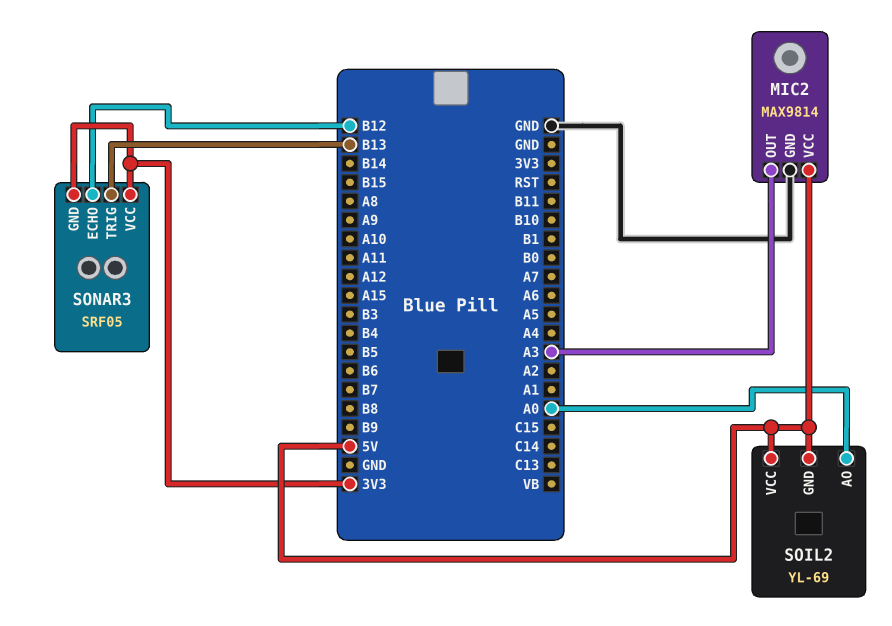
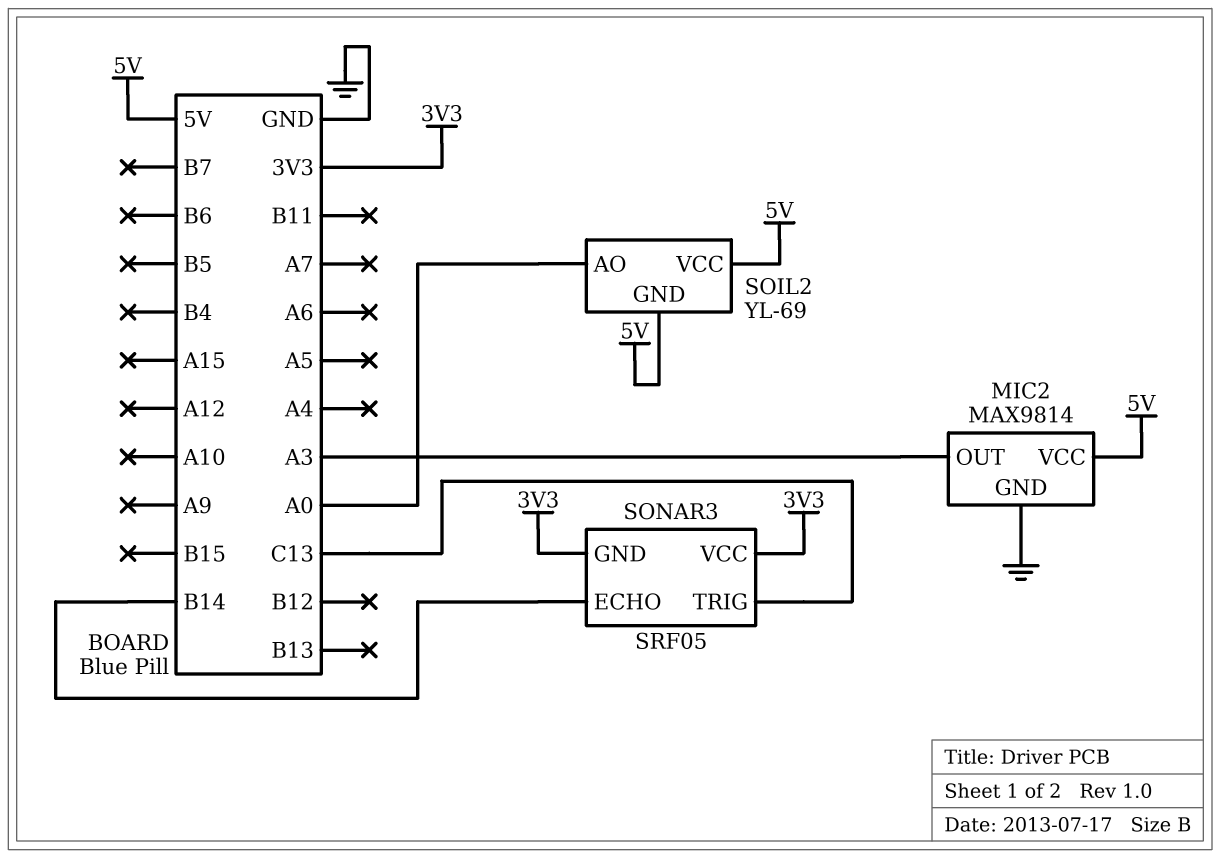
SONAR3 pin ECHO: B12 -> B14
SONAR3 pin TRIG: B13 -> C13

